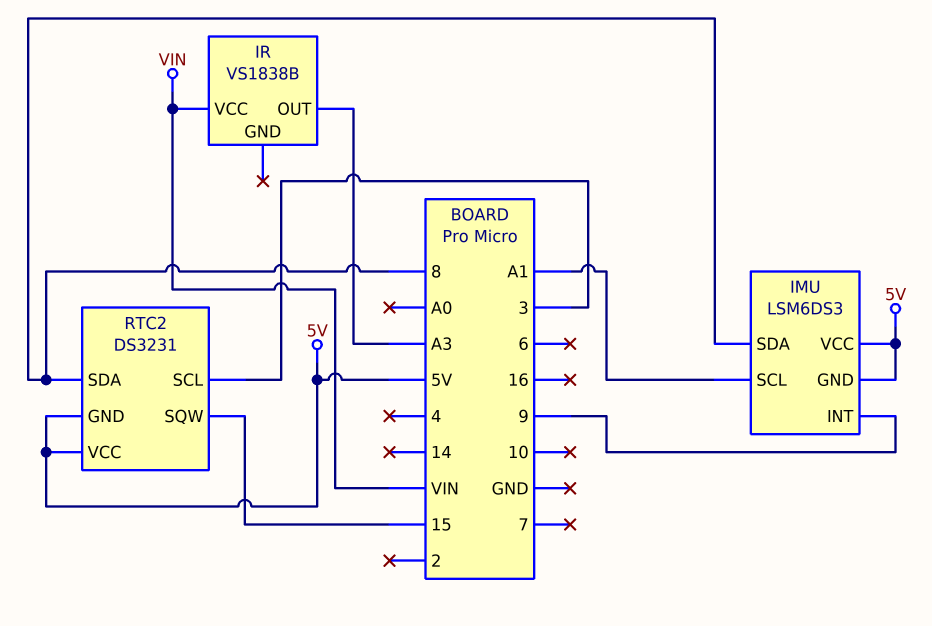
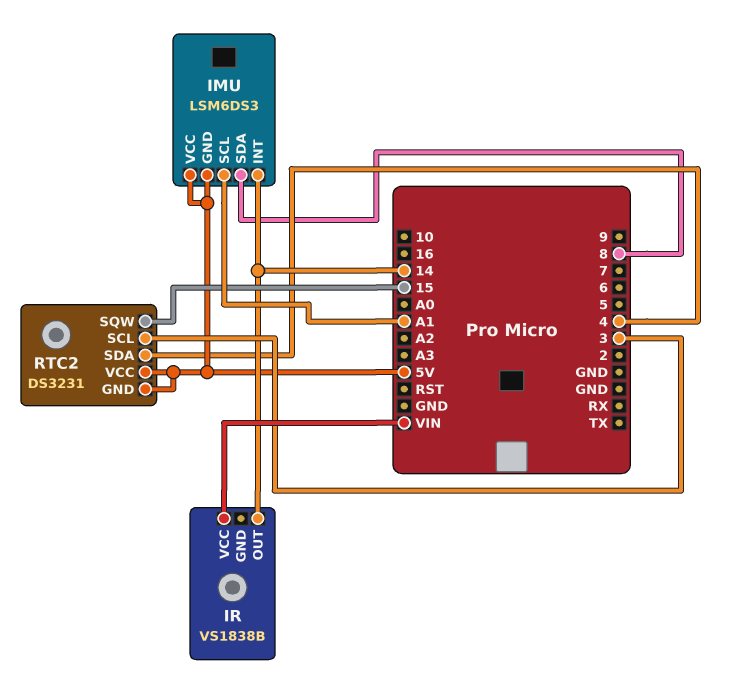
IMU pin INT: 9 -> 14
IR pin OUT: A3 -> 14
RTC2 pin SDA: 8 -> 4

